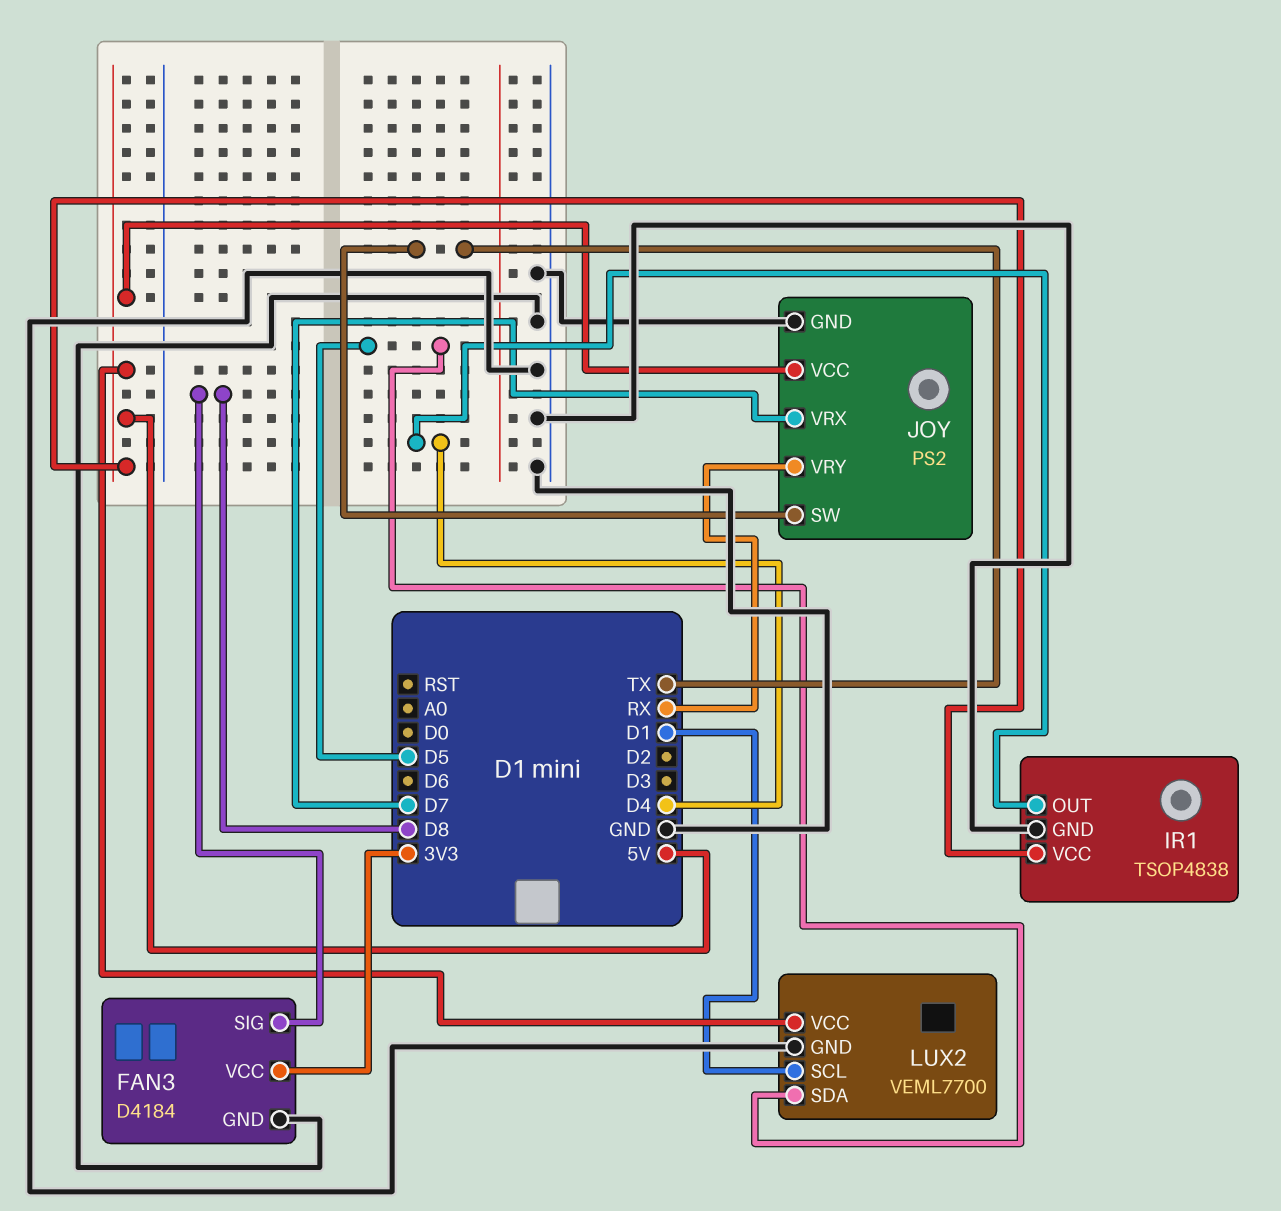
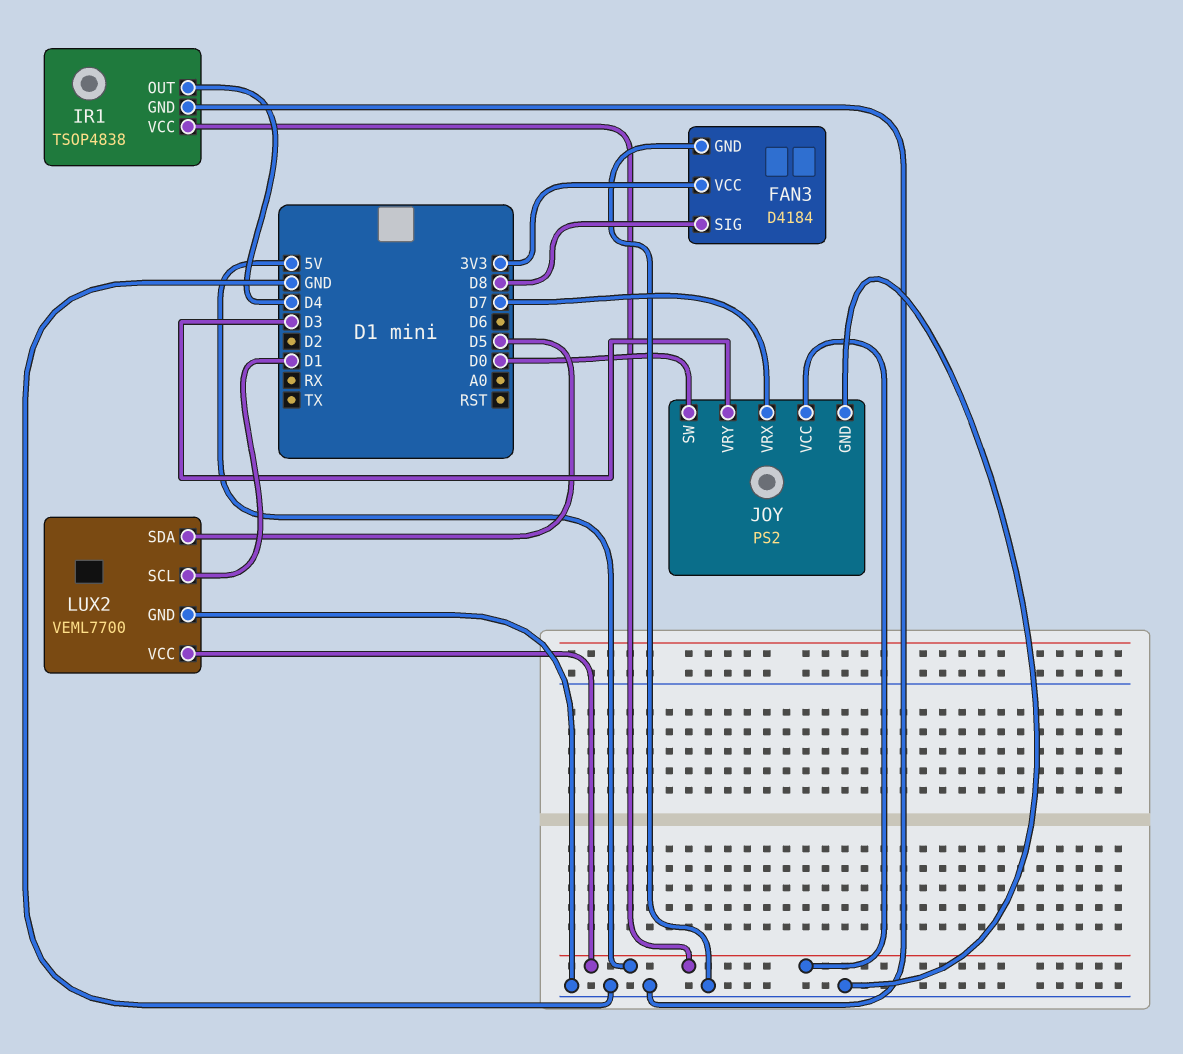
JOY pin SW: TX -> D0
JOY pin VRY: RX -> D3

